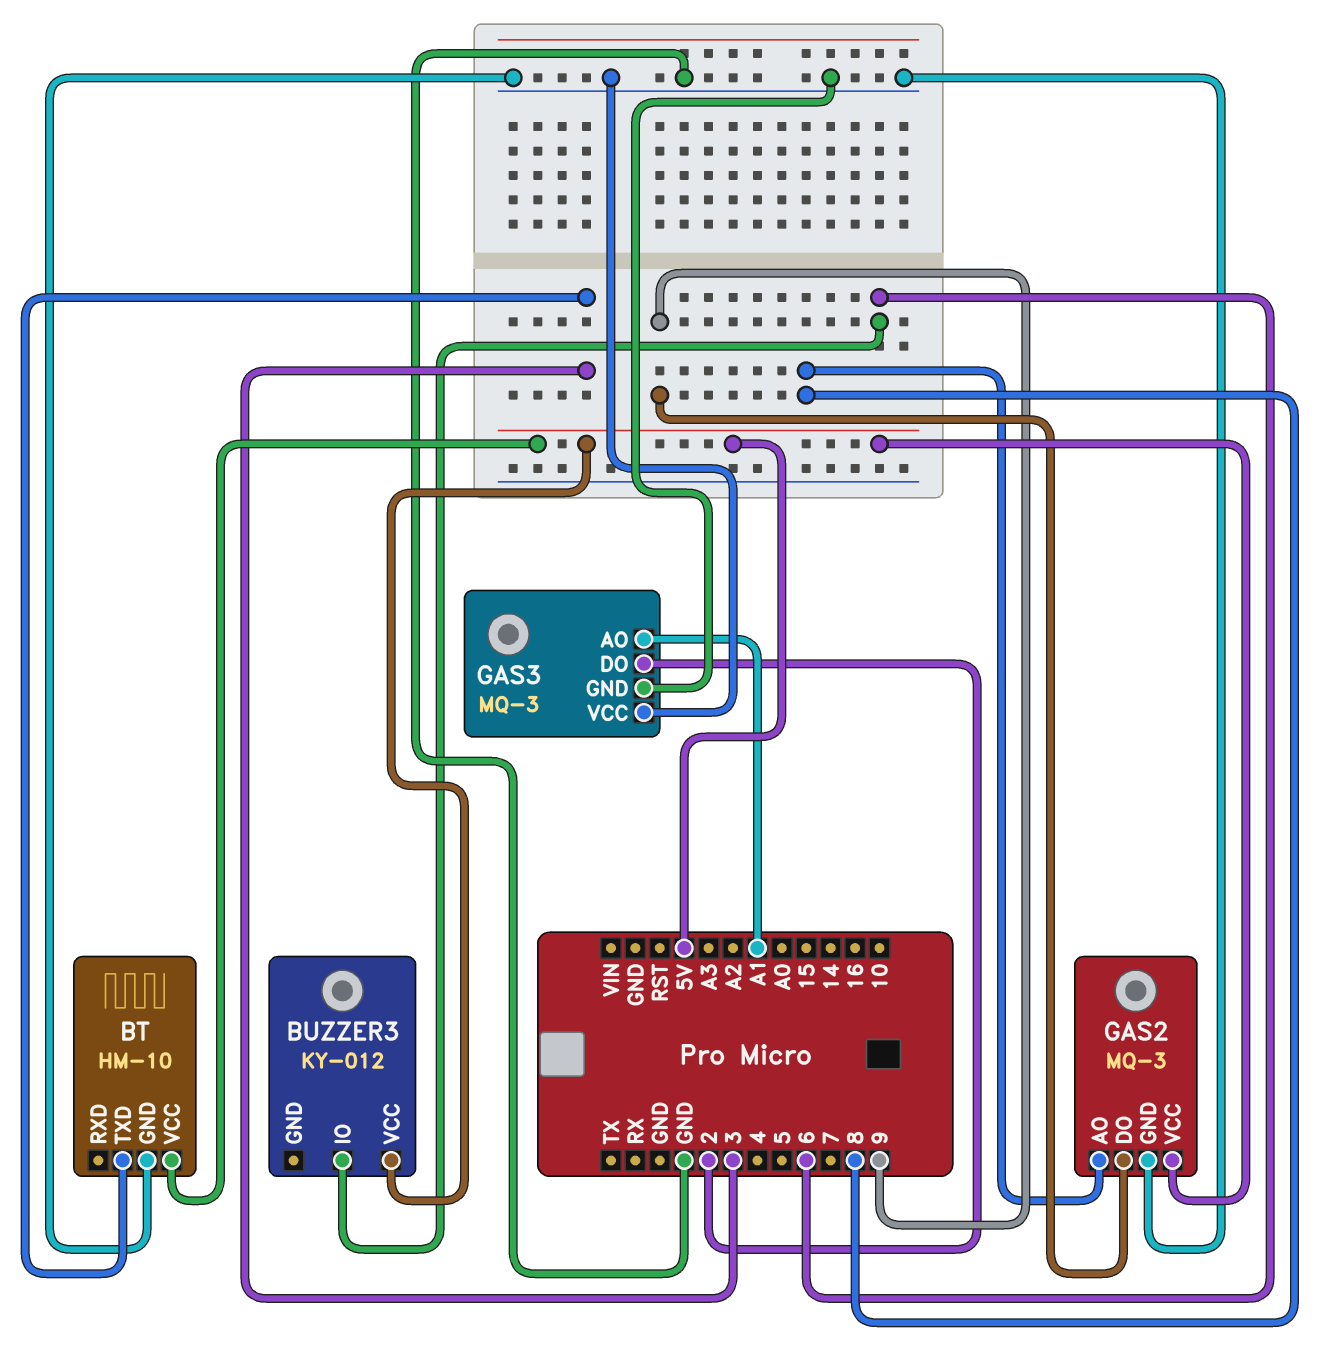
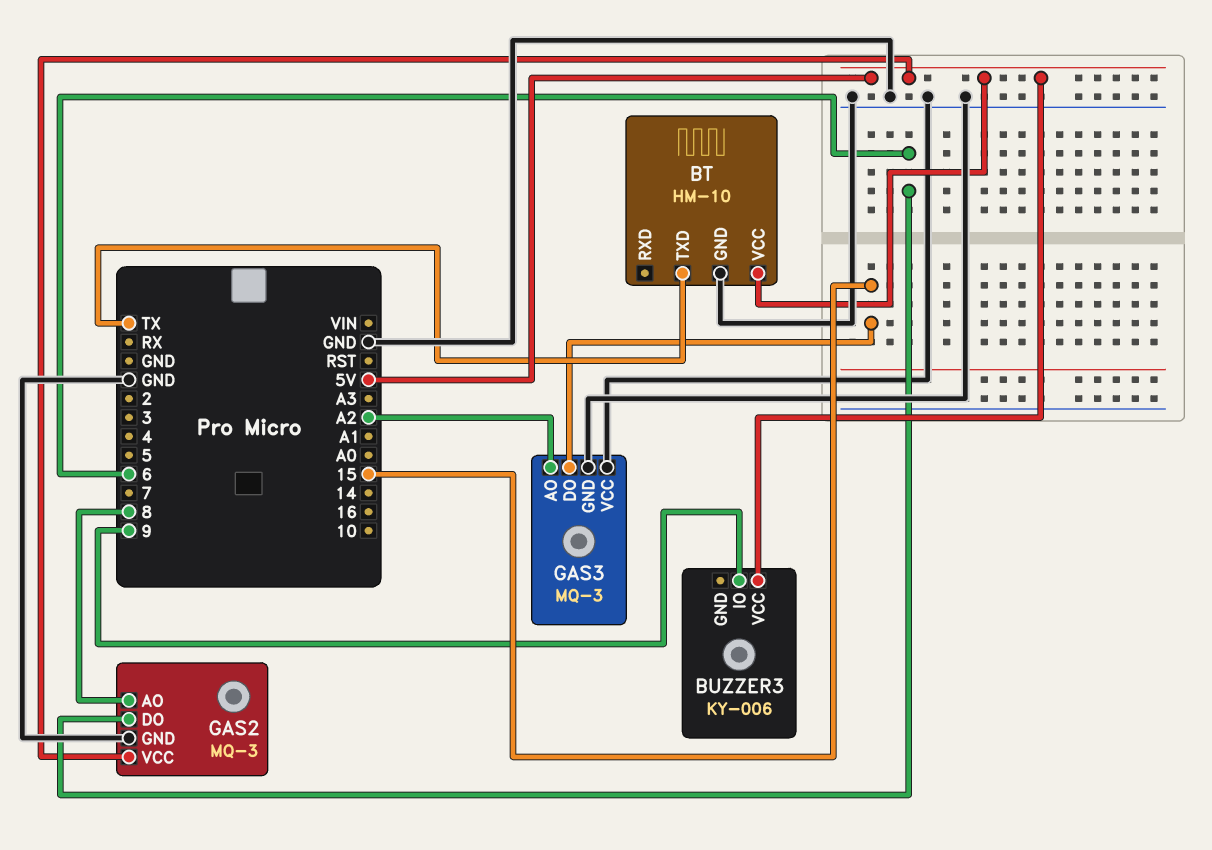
BT pin TXD: 3 -> TX
BUZZER3: KY-012 -> KY-006
BUZZER3 pin IO: 6 -> 9
GAS2 pin DO: 9 -> 6
GAS3 pin AO: A1 -> A2
GAS3 pin DO: 2 -> 15

